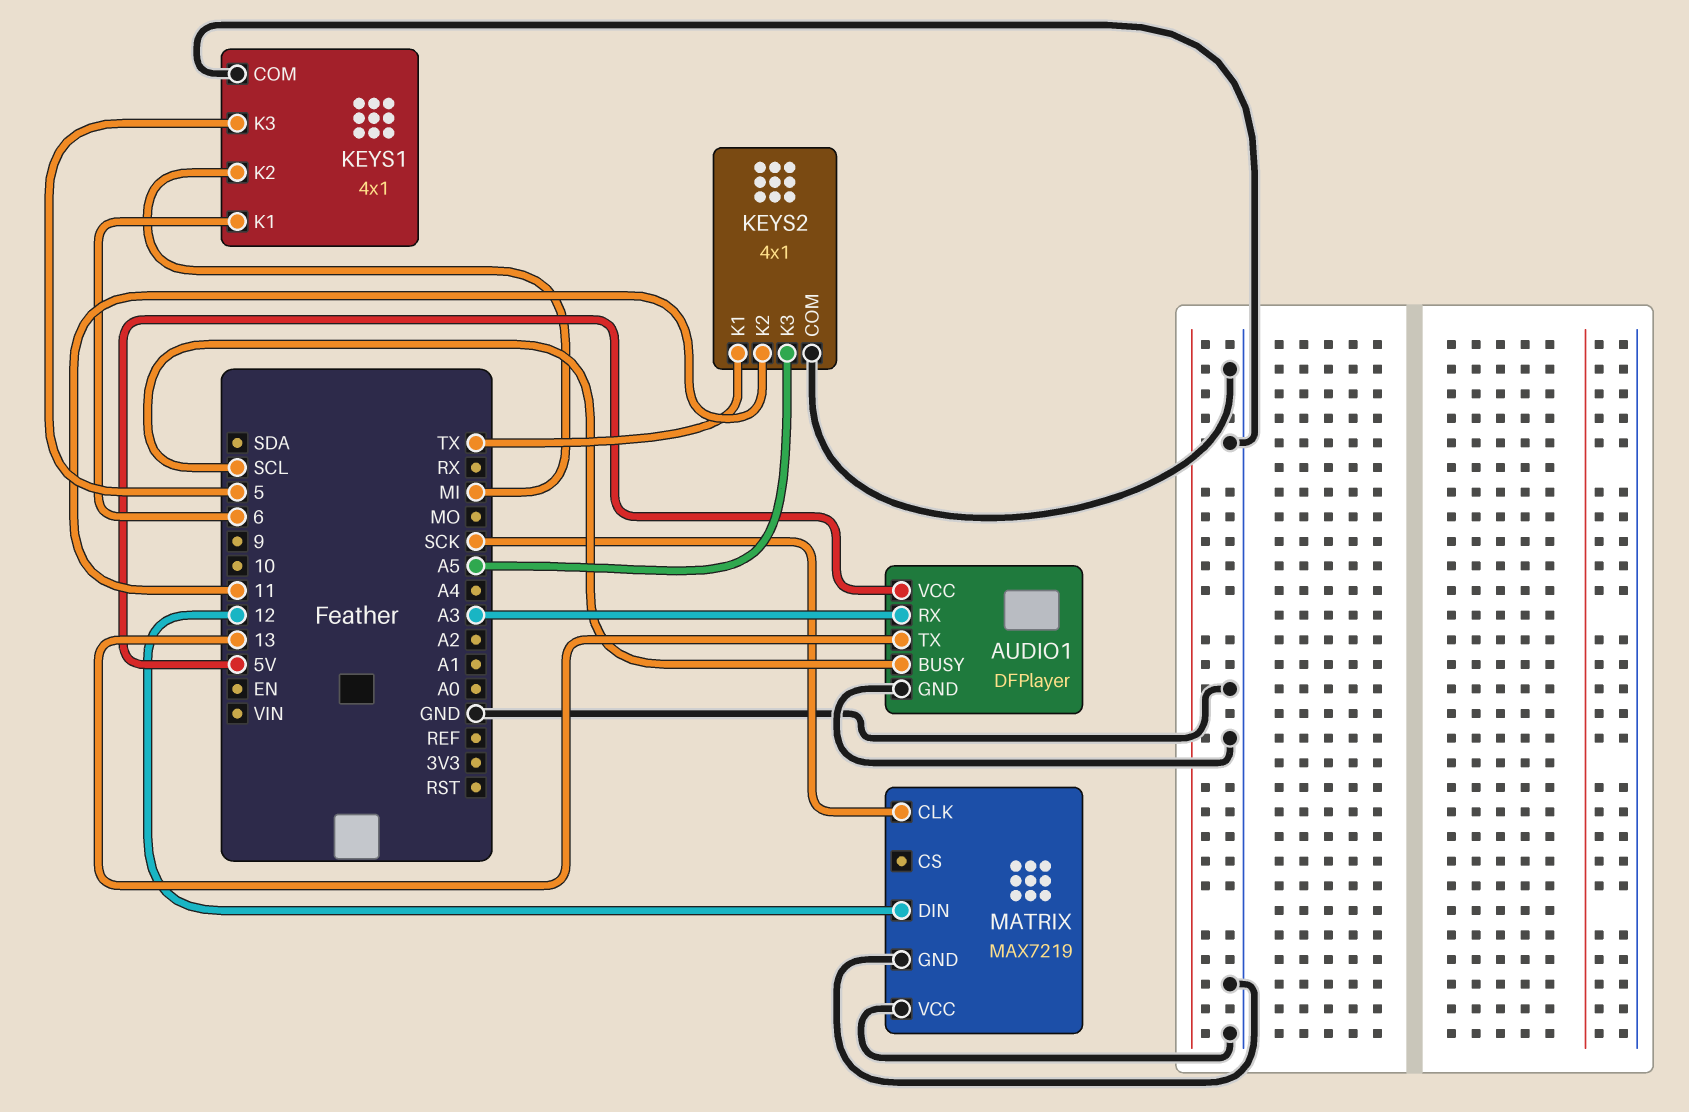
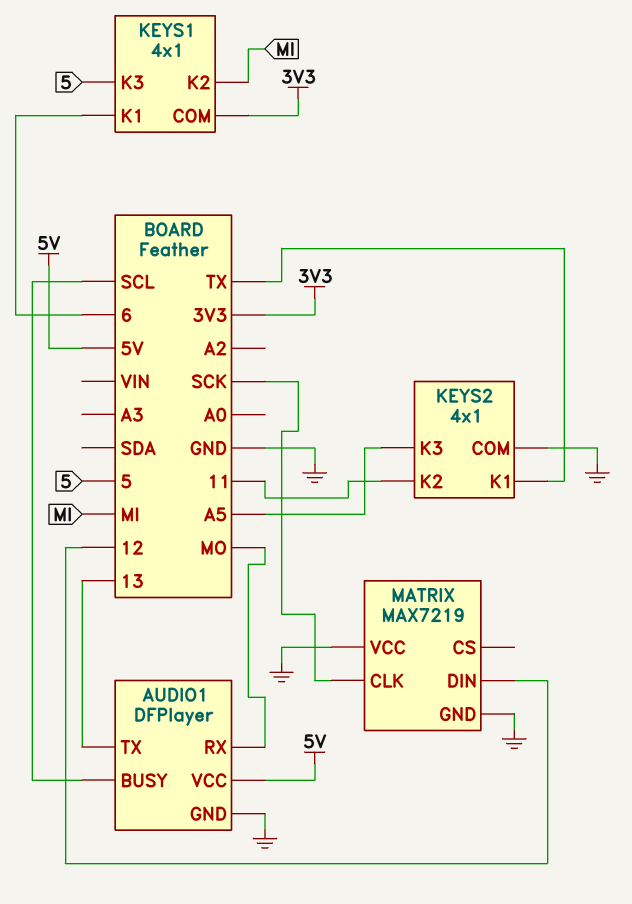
AUDIO1 pin RX: A3 -> MO
KEYS1 pin COM: GND -> 3V3

